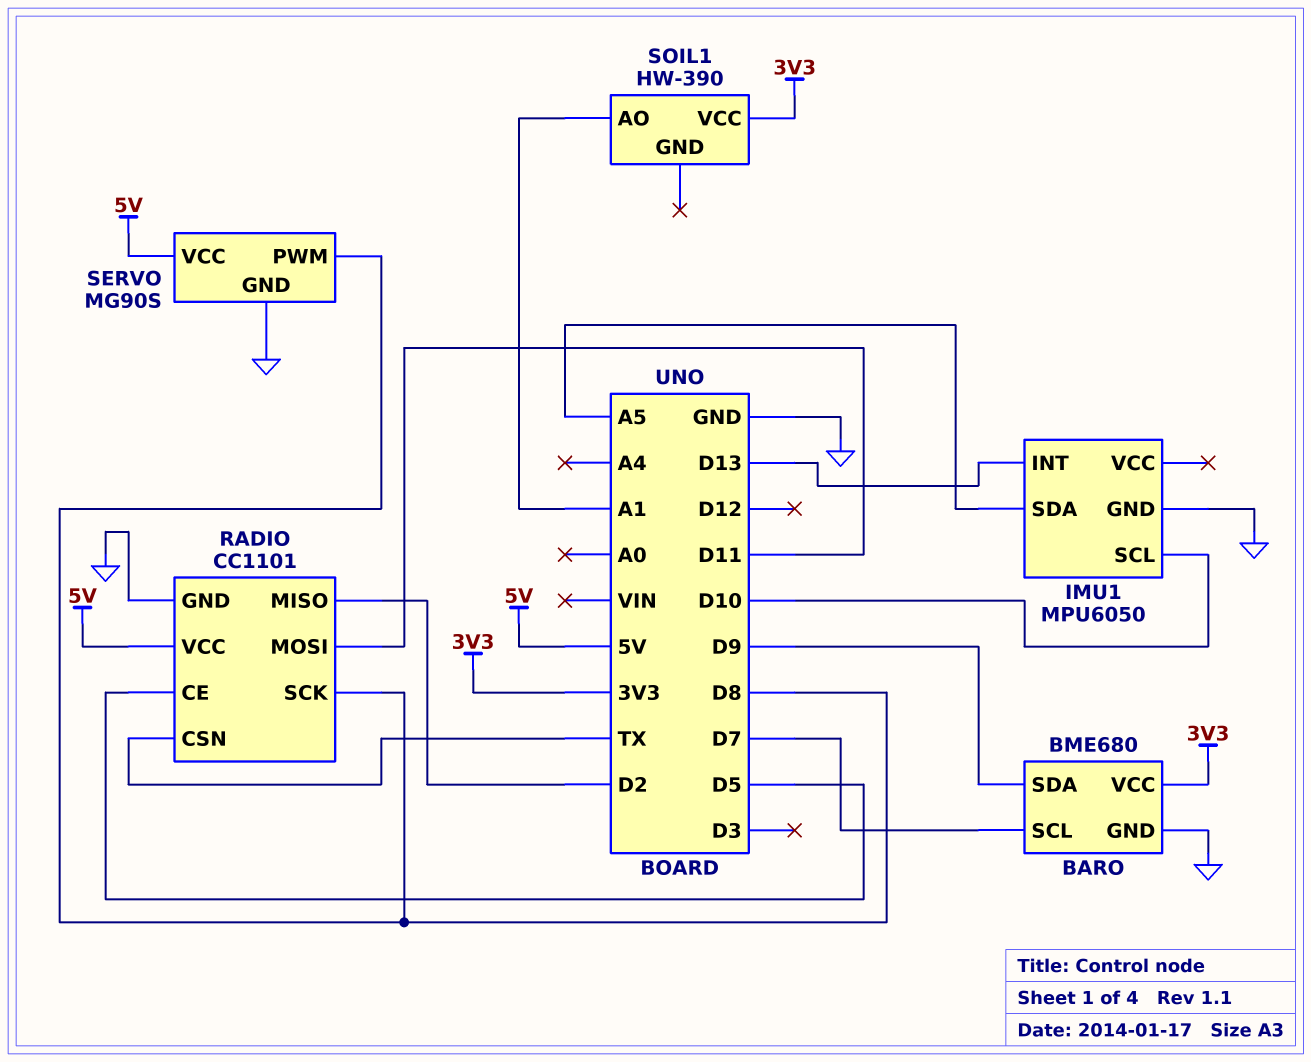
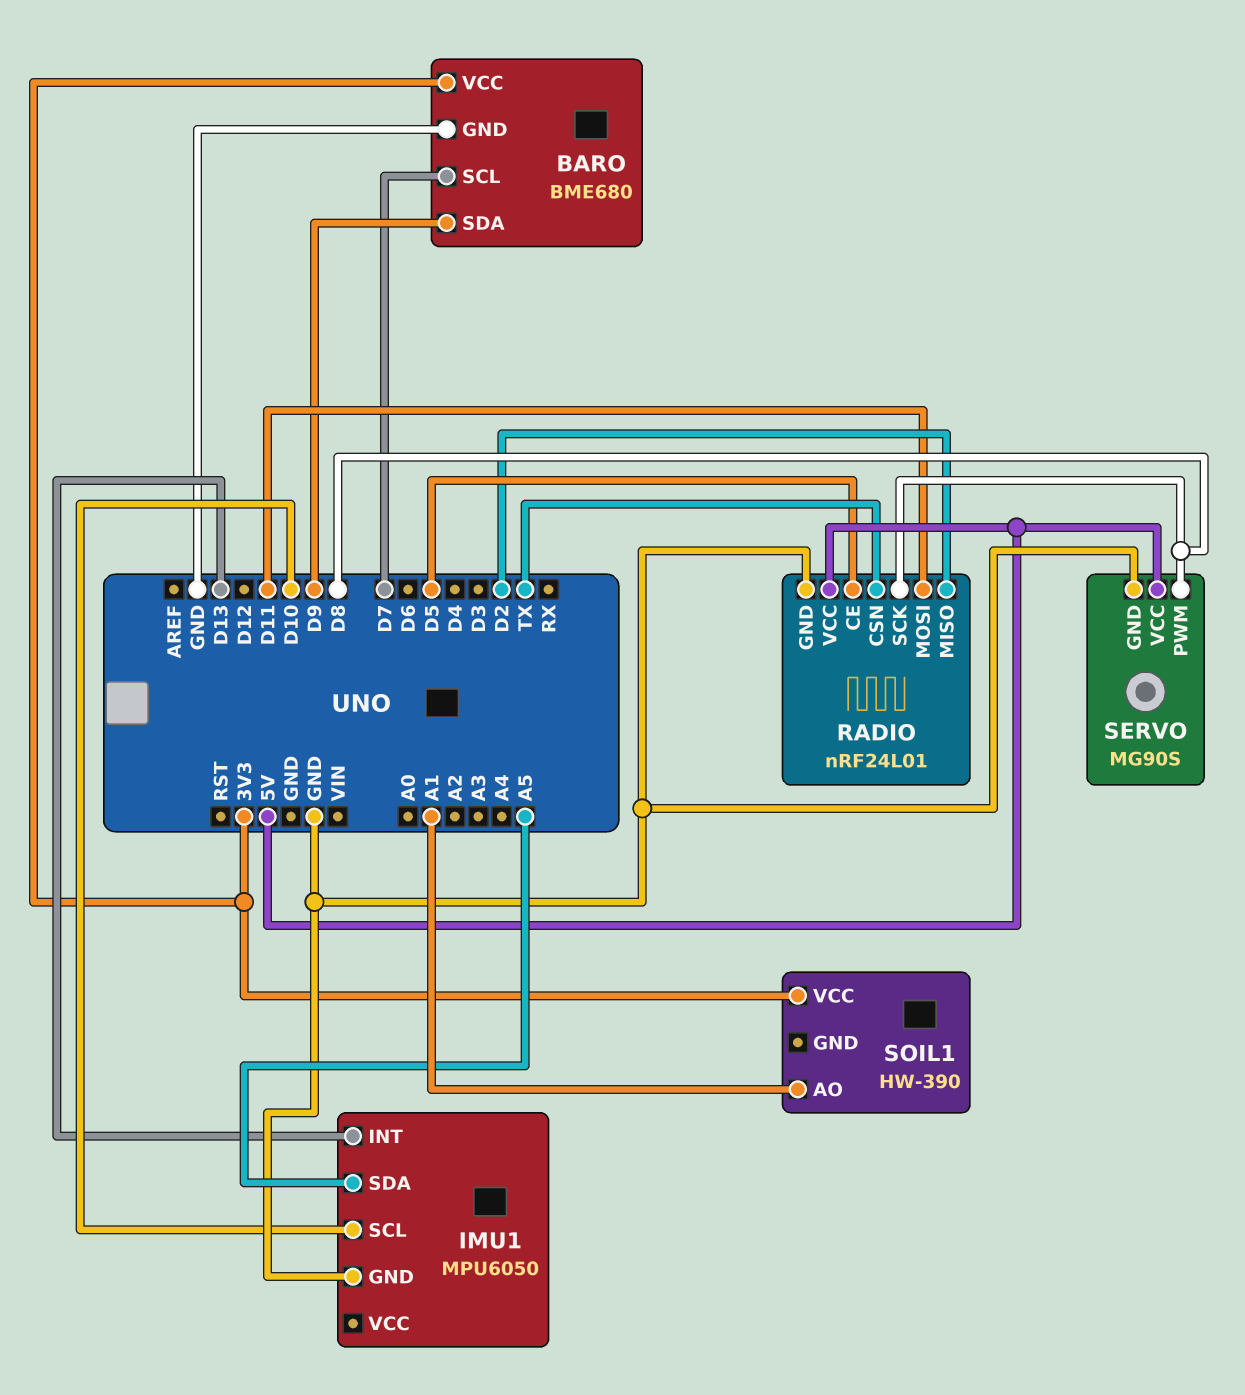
RADIO: CC1101 -> nRF24L01

